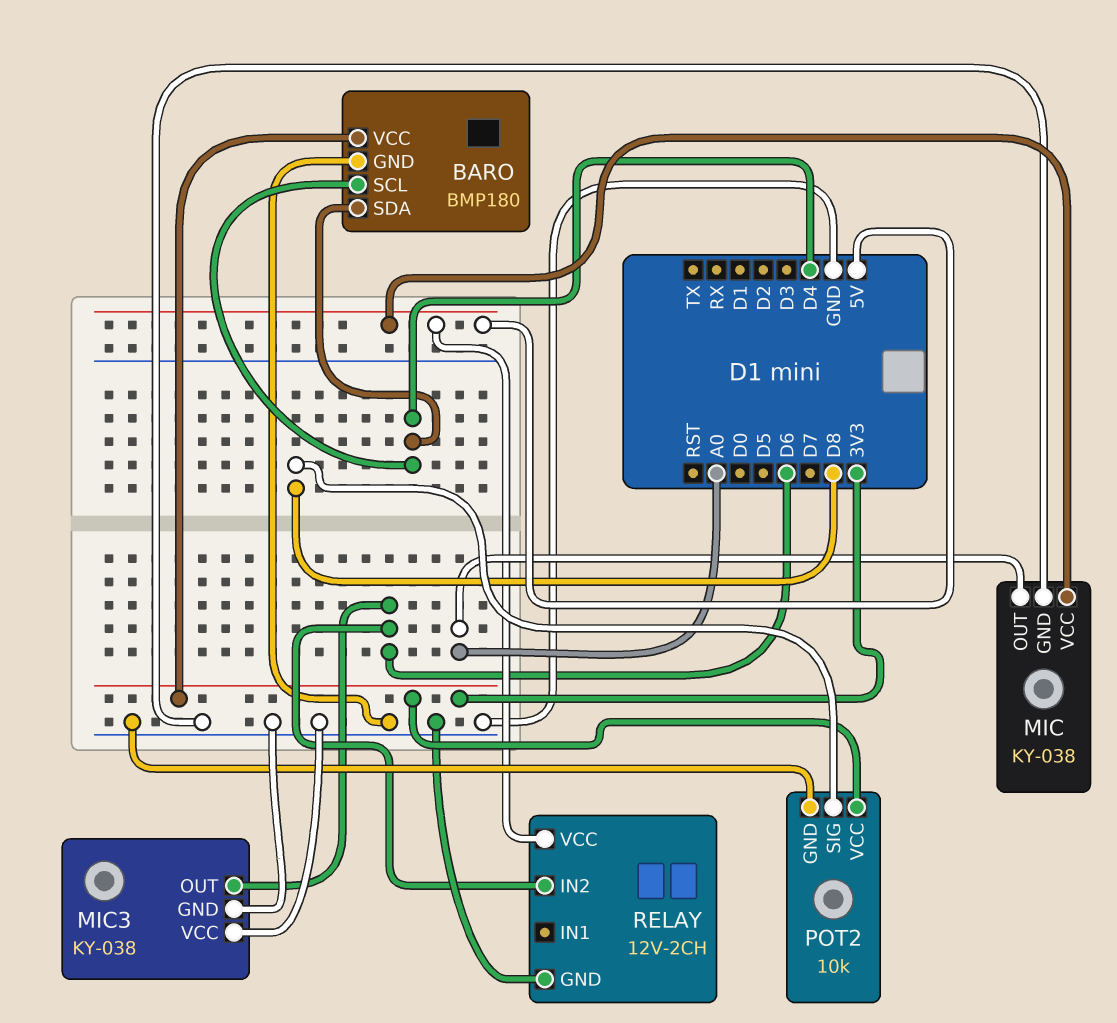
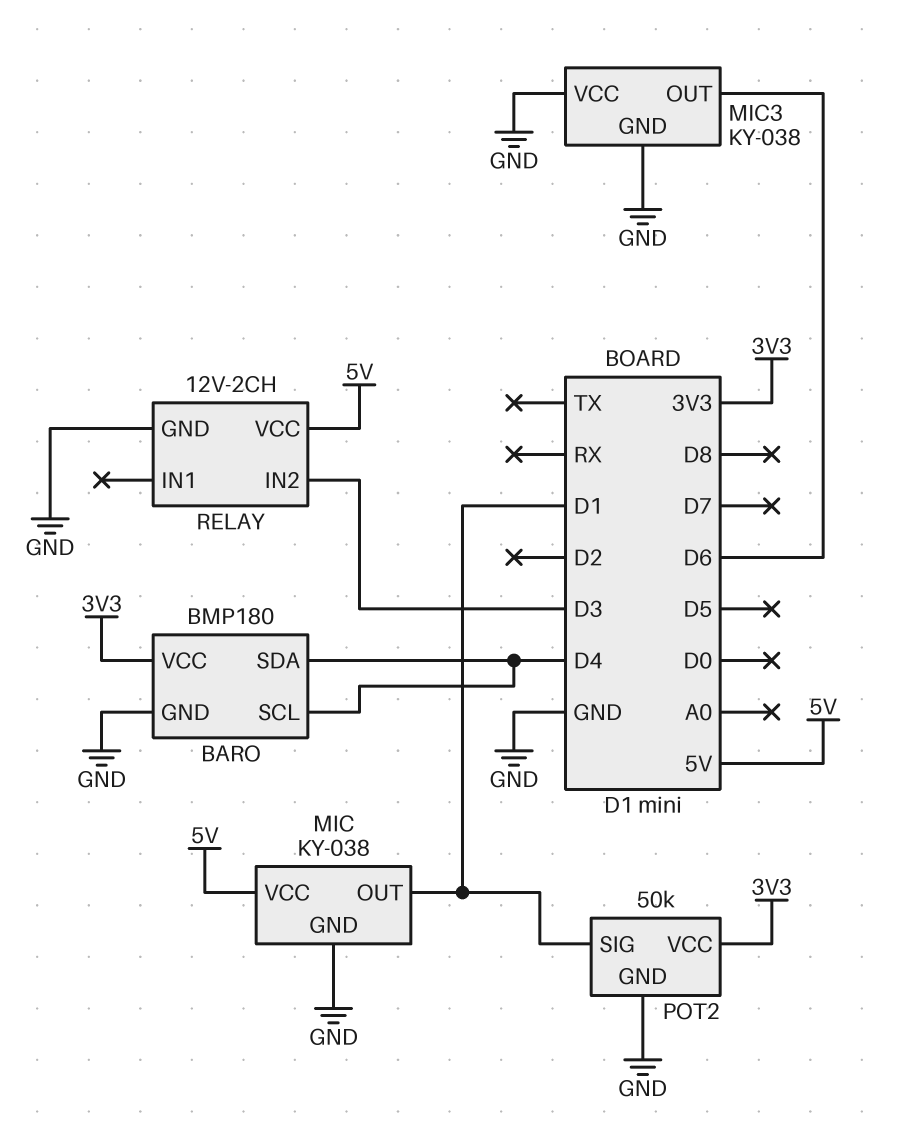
MIC pin OUT: A0 -> D1
POT2: 10k -> 50k
POT2 pin SIG: D8 -> D1
RELAY pin IN2: D6 -> D3

